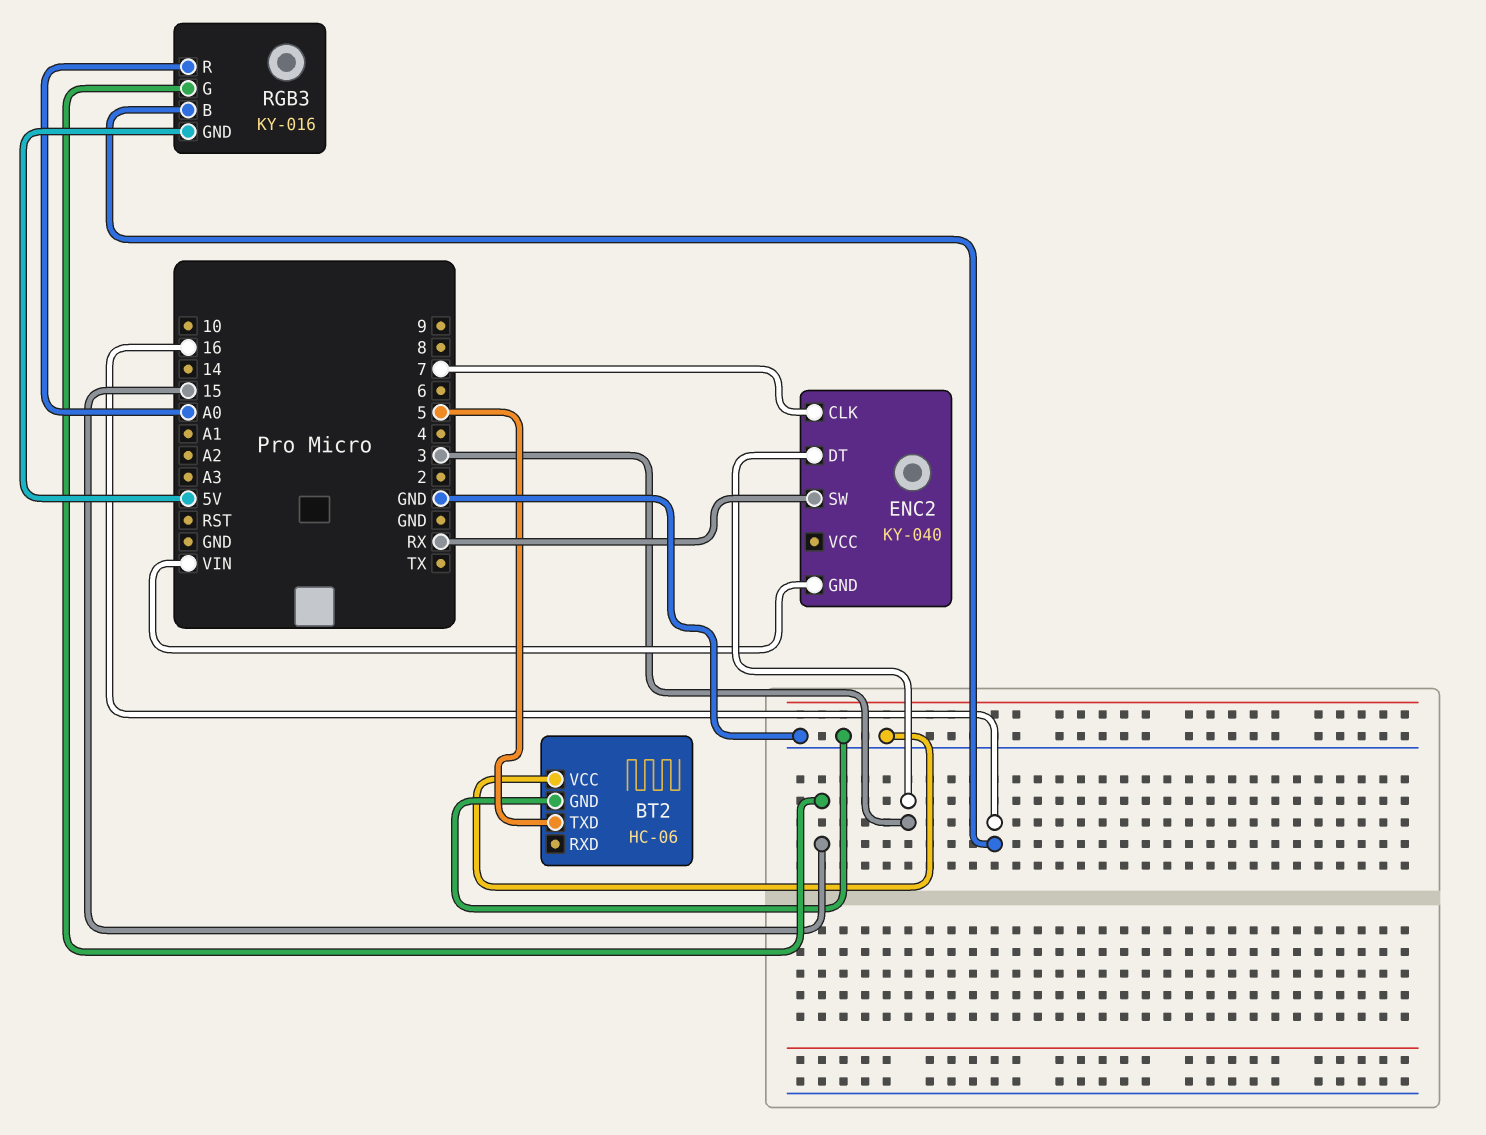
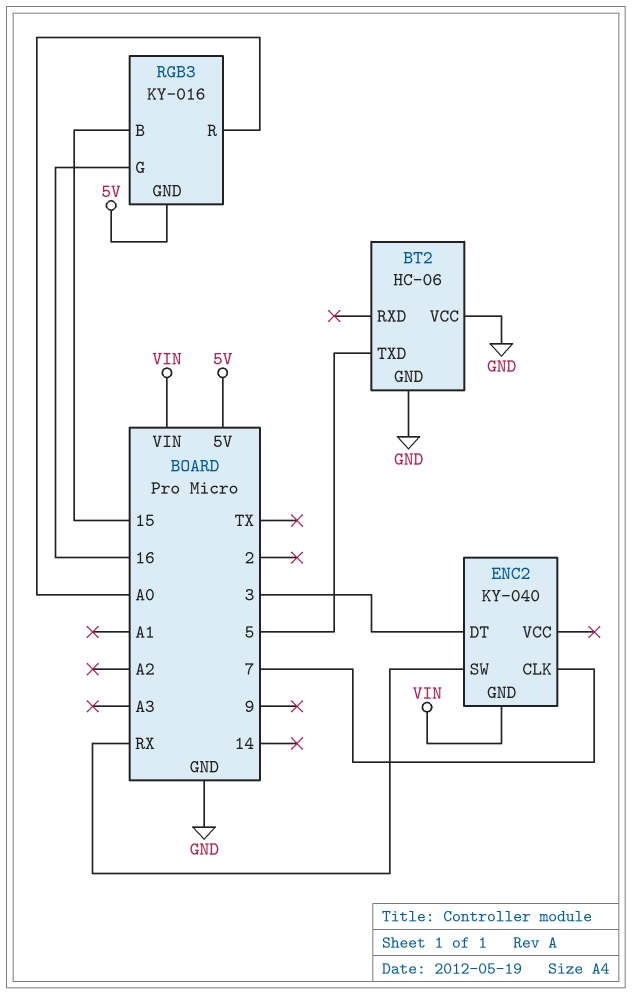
RGB3 pin B: 16 -> 15
RGB3 pin G: 15 -> 16

